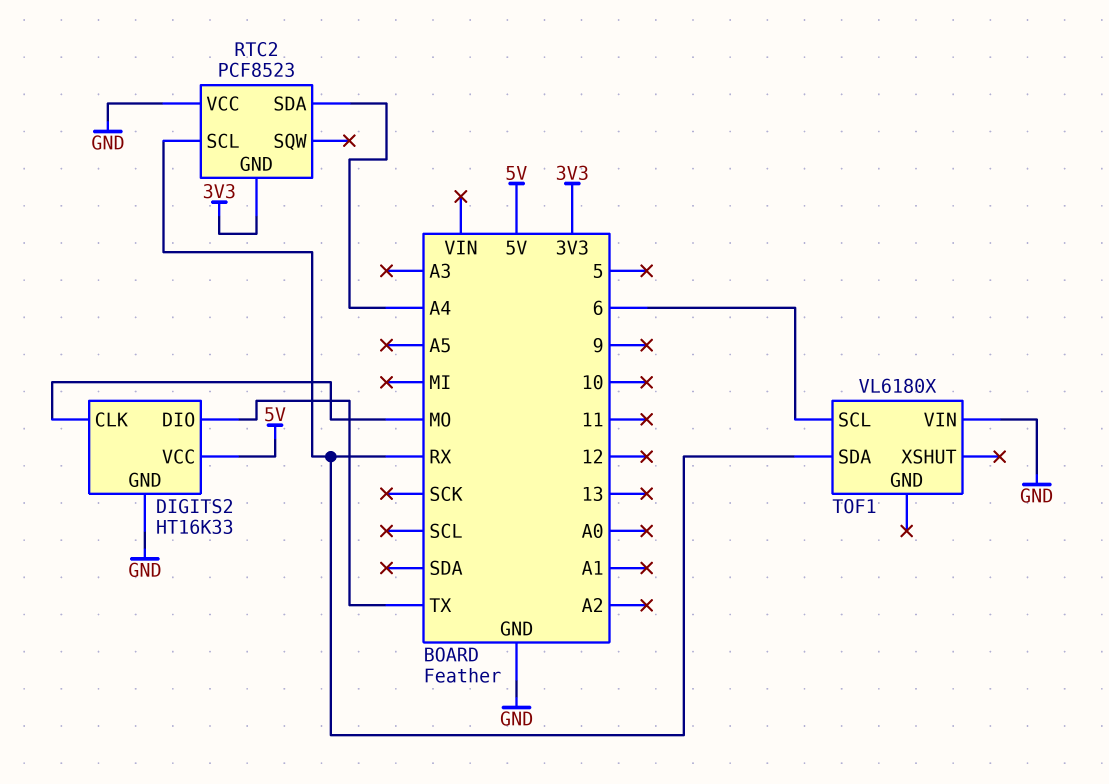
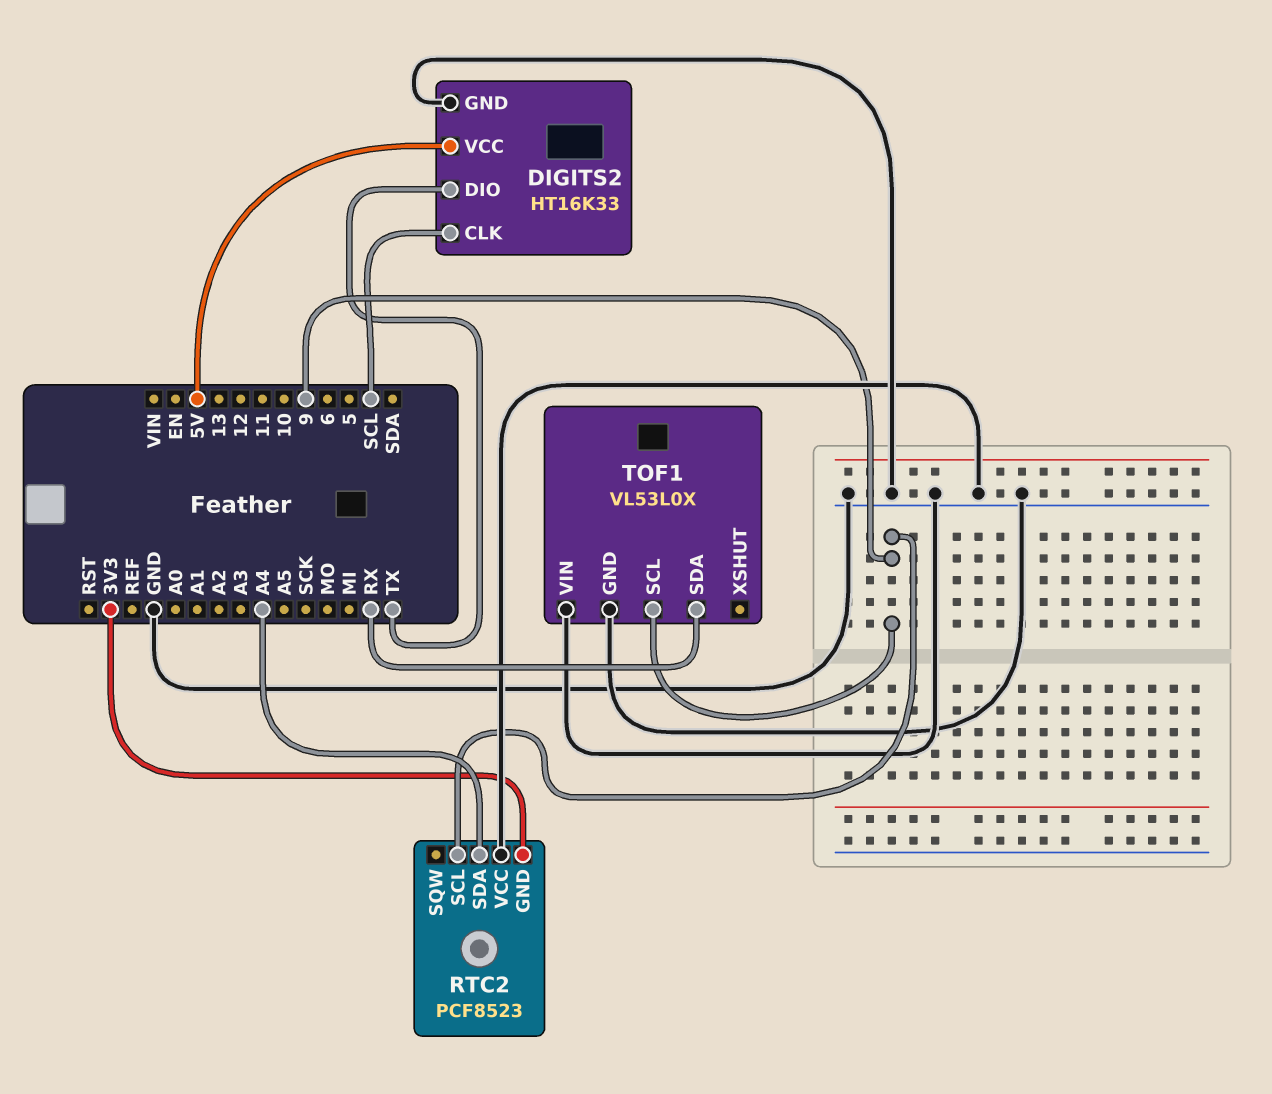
DIGITS2 pin CLK: MO -> SCL
RTC2 pin SCL: RX -> 9
TOF1: VL6180X -> VL53L0X
TOF1 pin GND: none -> GND
TOF1 pin SCL: 6 -> 9

